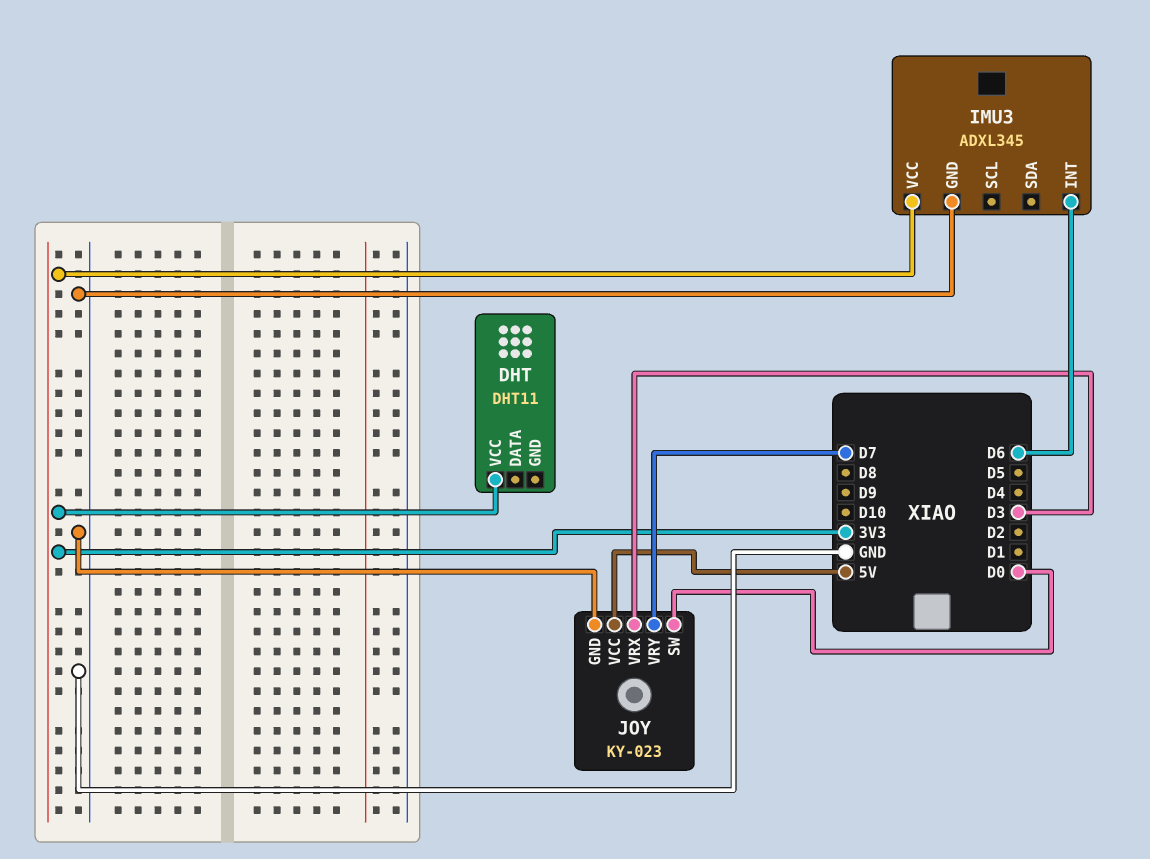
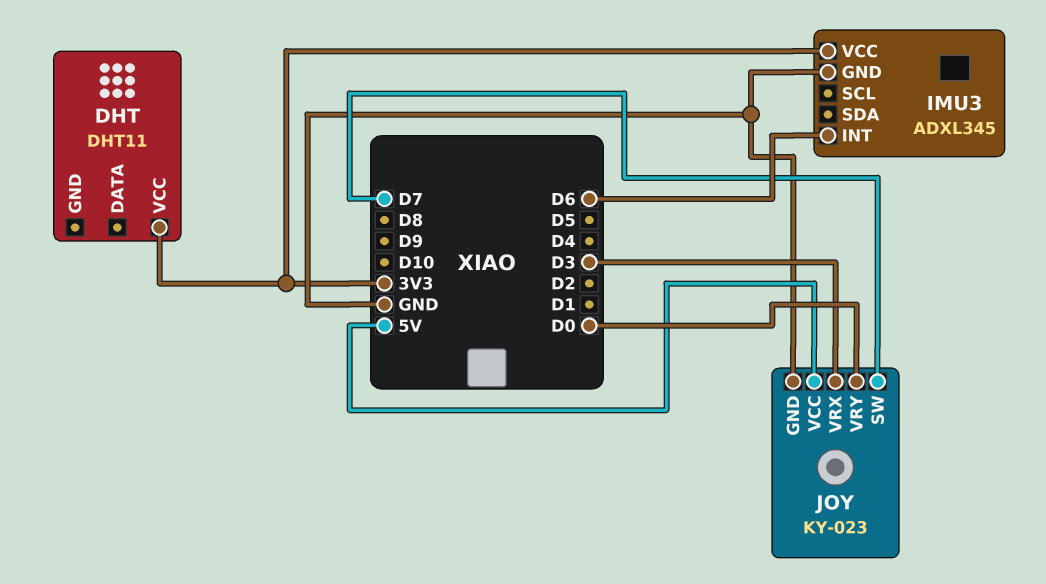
JOY pin SW: D0 -> D7
JOY pin VRY: D7 -> D0

